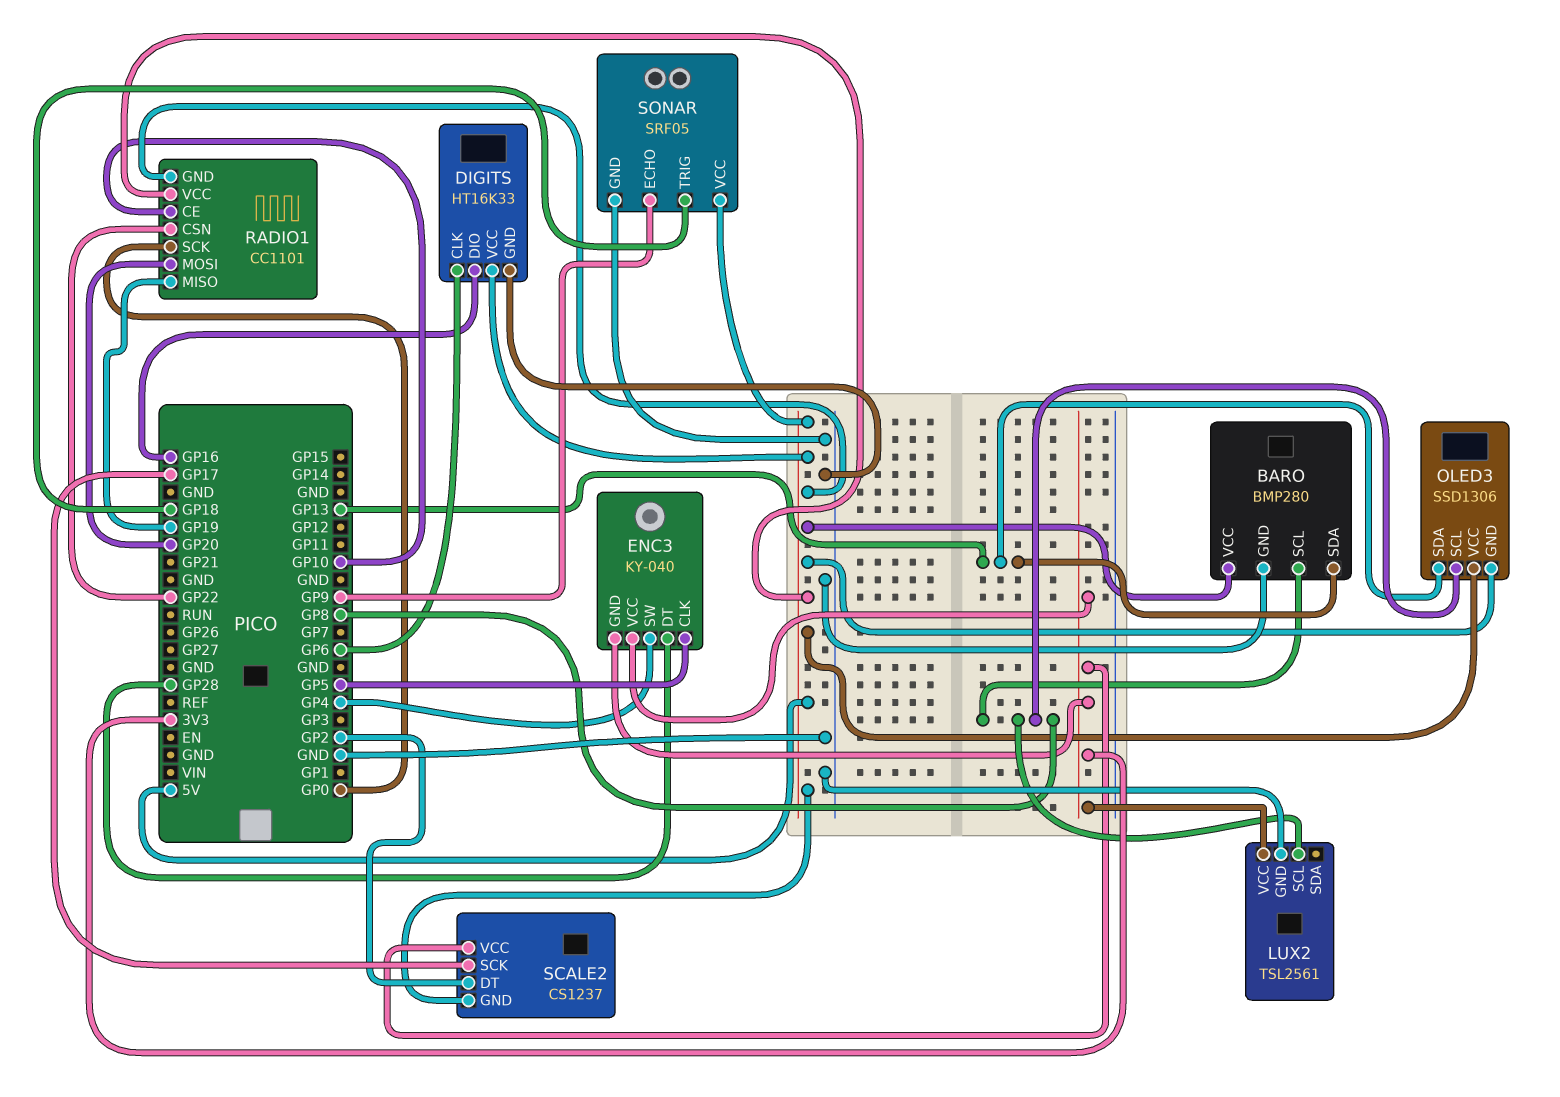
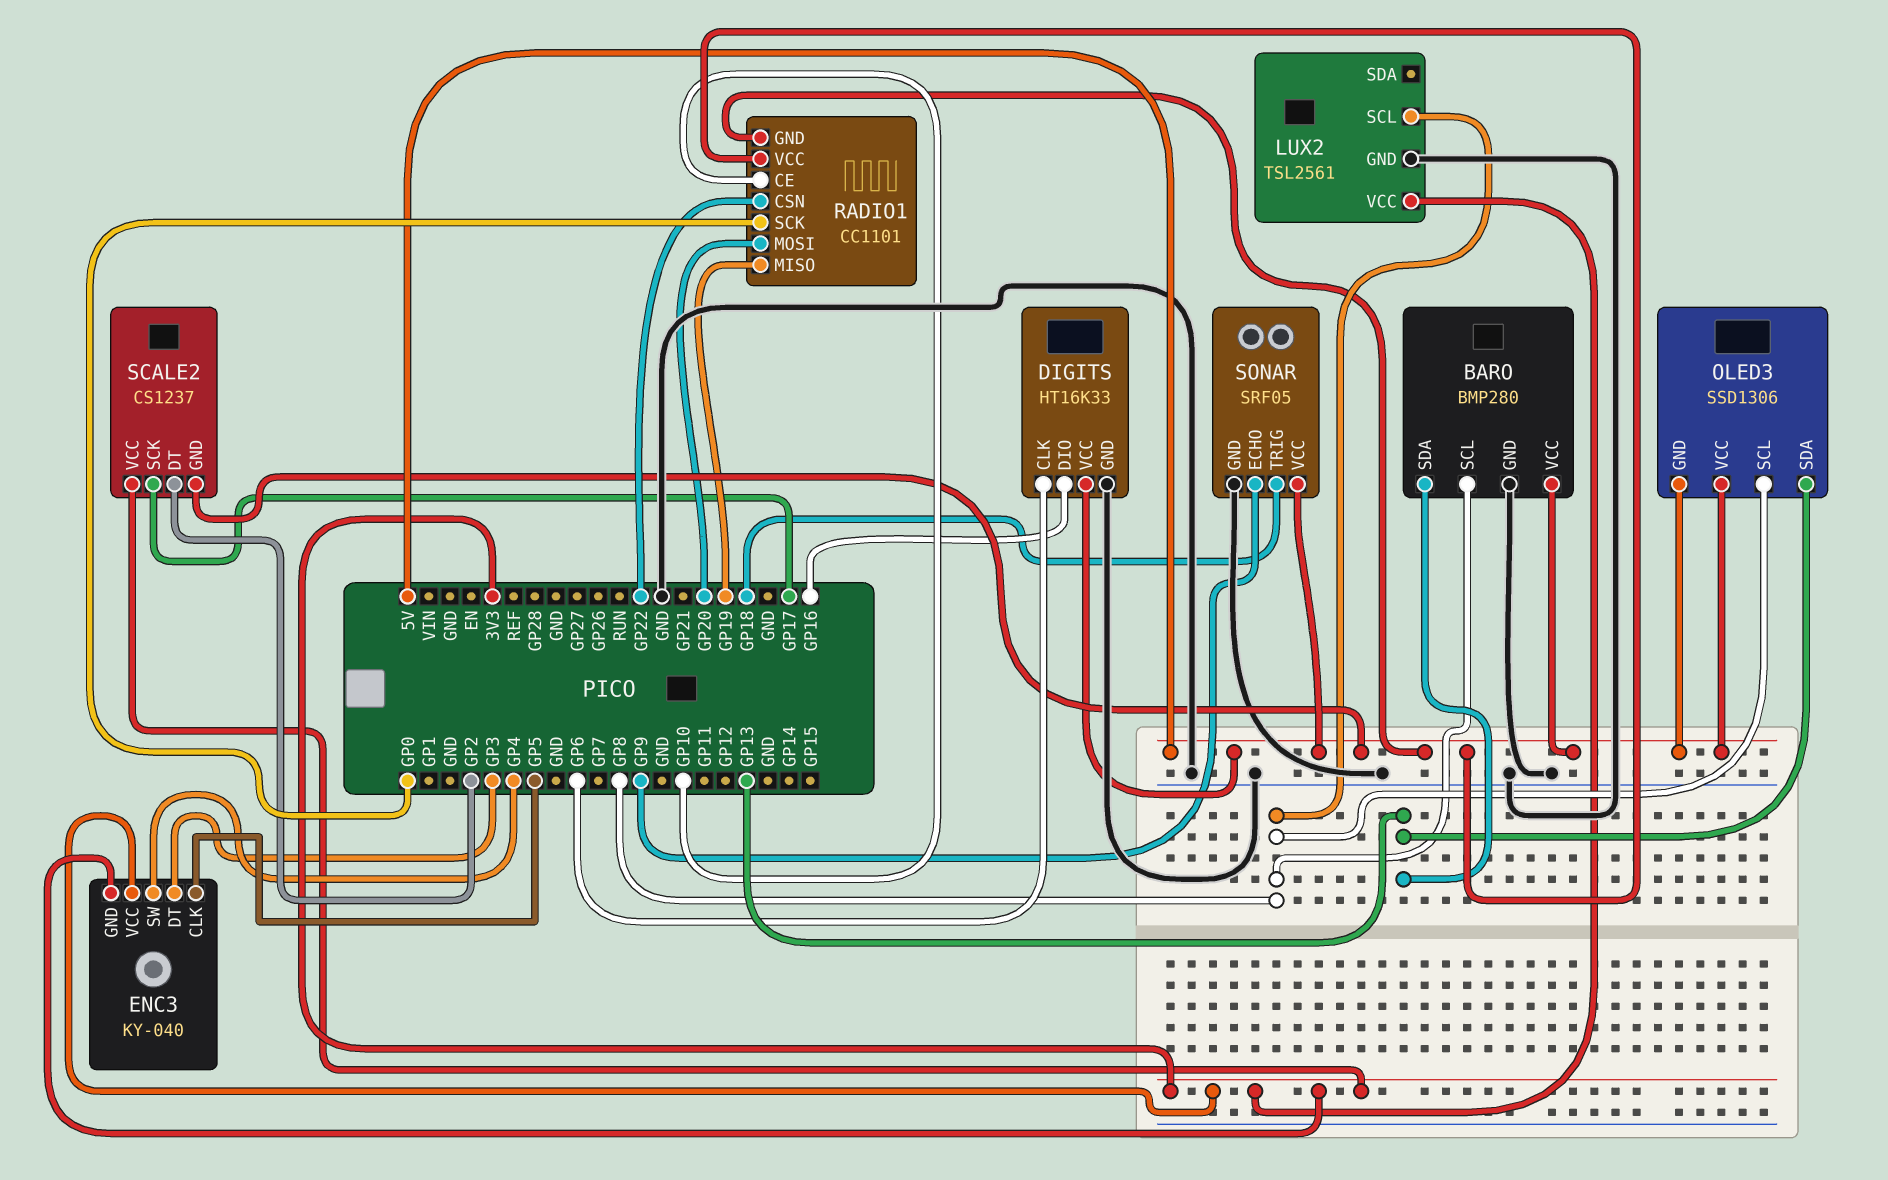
ENC3 pin DT: GP28 -> GP3

